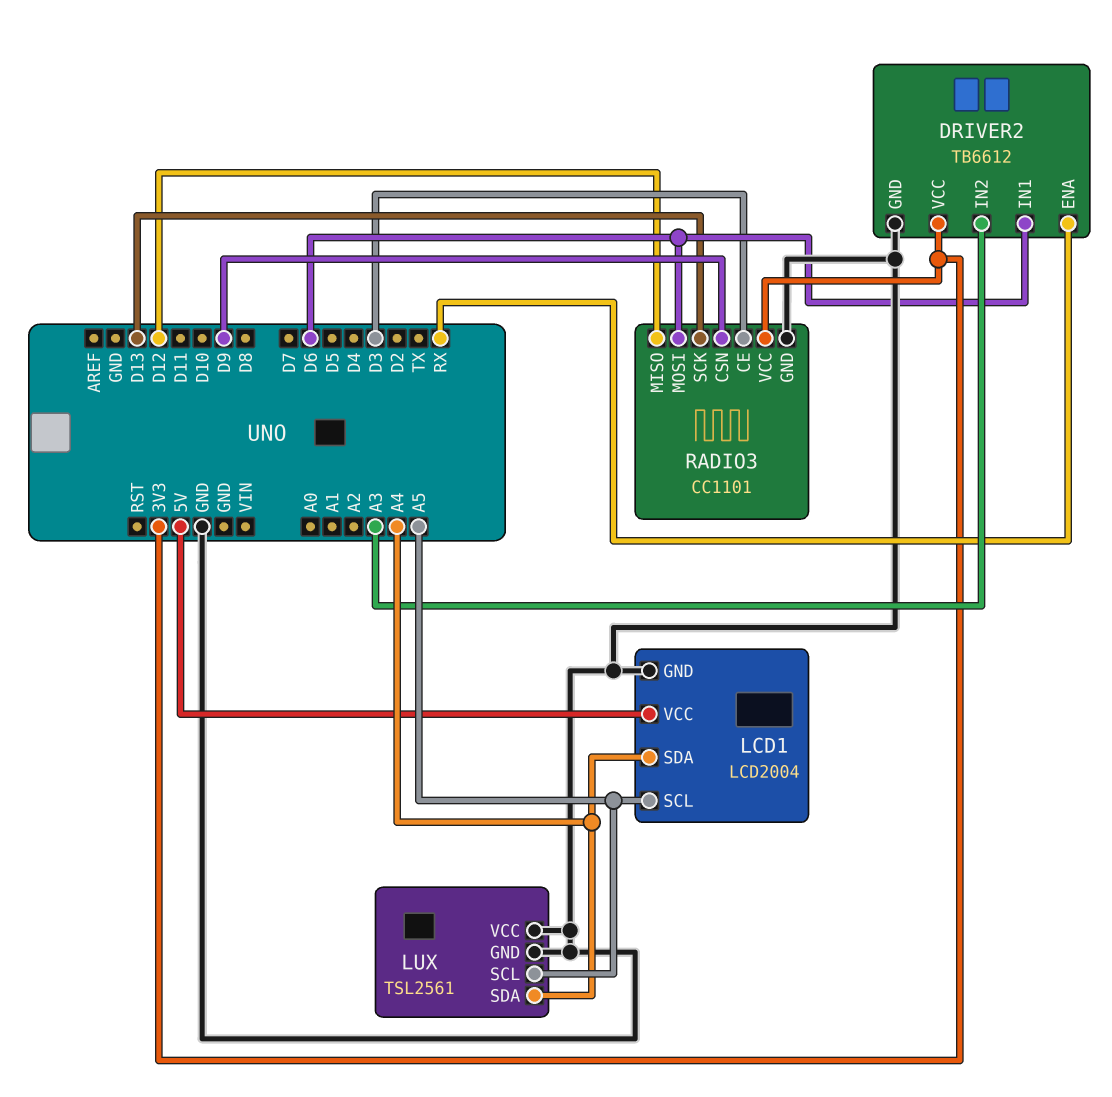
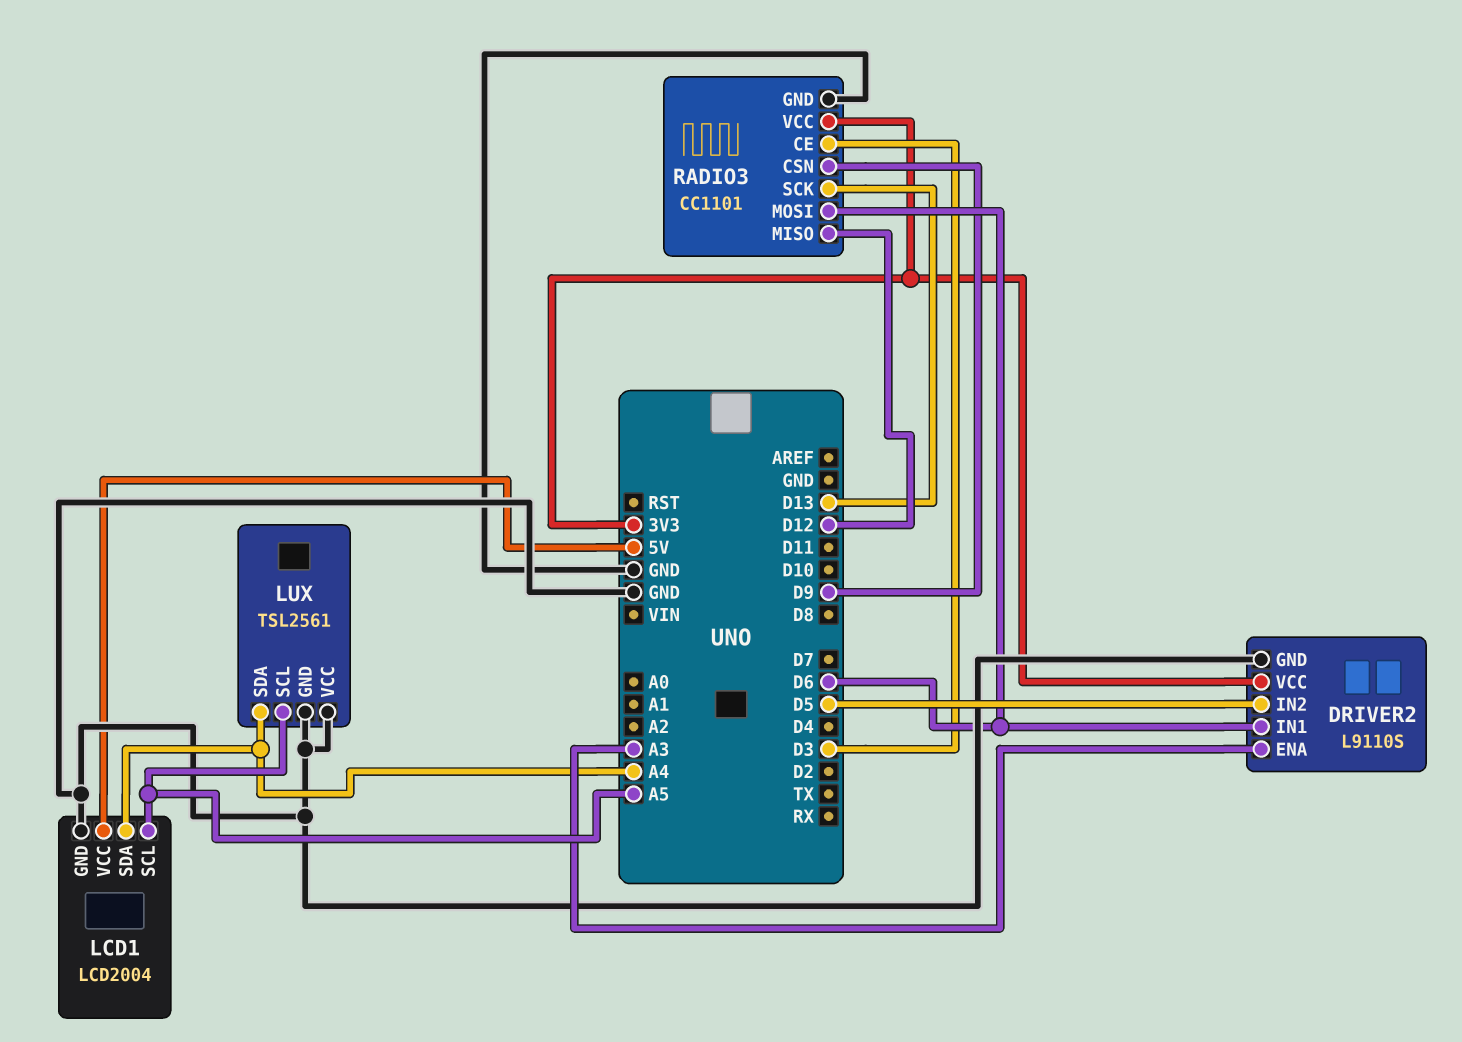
DRIVER2: TB6612 -> L9110S
DRIVER2 pin ENA: RX -> A3
DRIVER2 pin IN2: A3 -> D5

